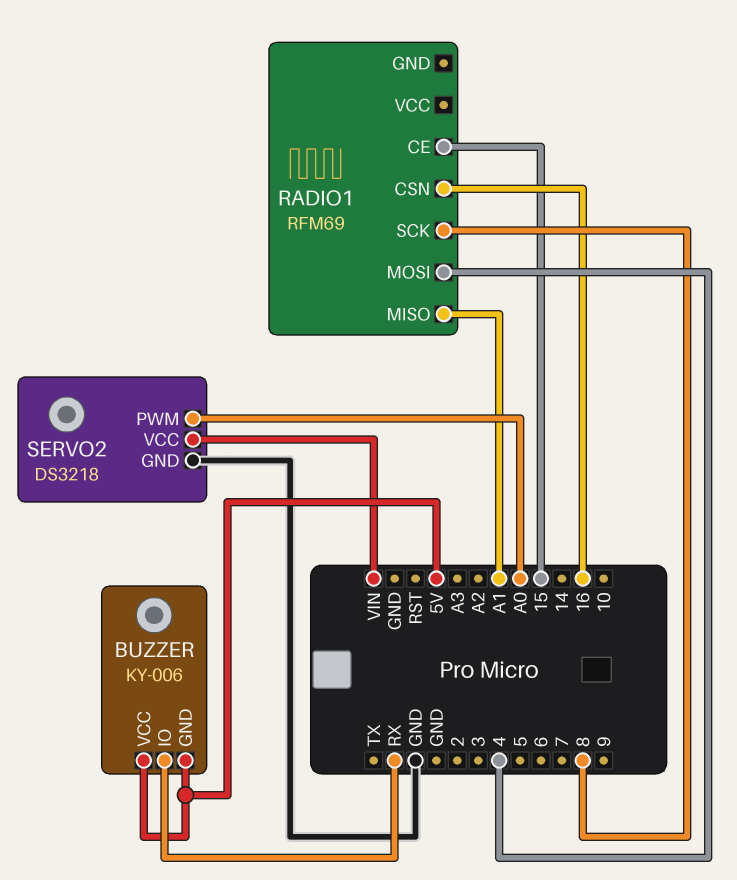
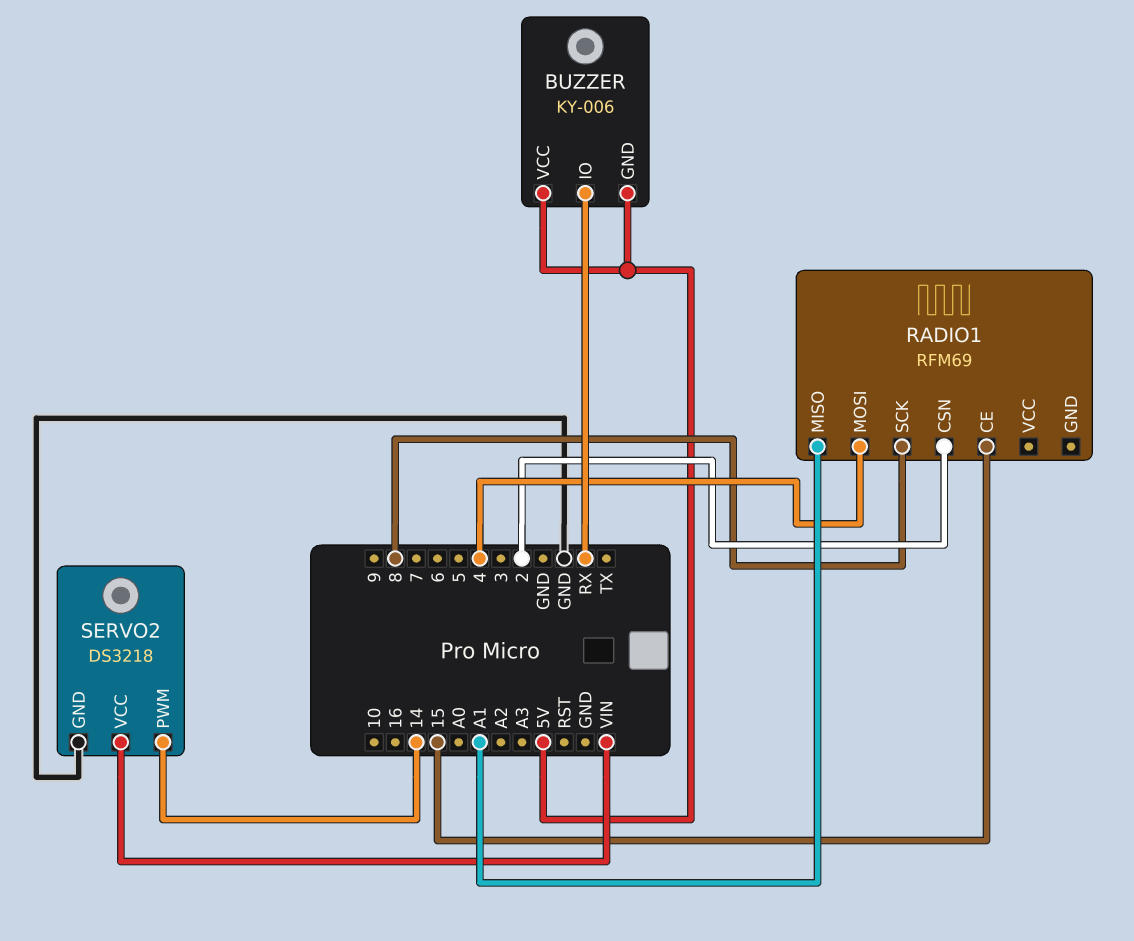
RADIO1 pin CSN: 16 -> 2
SERVO2 pin PWM: A0 -> 14

